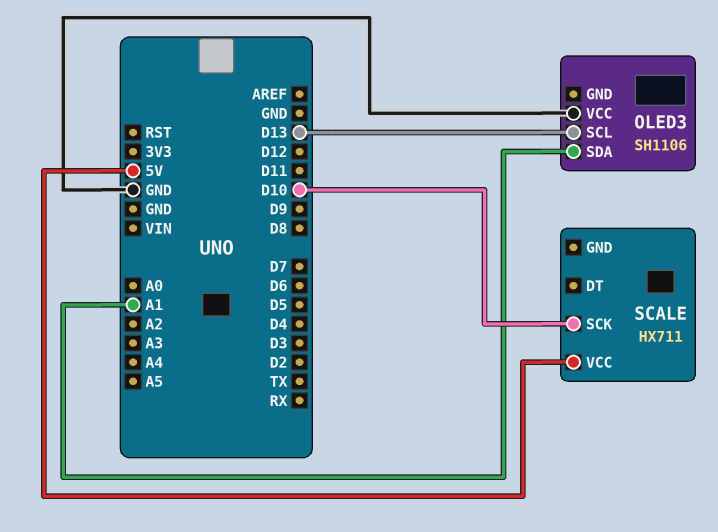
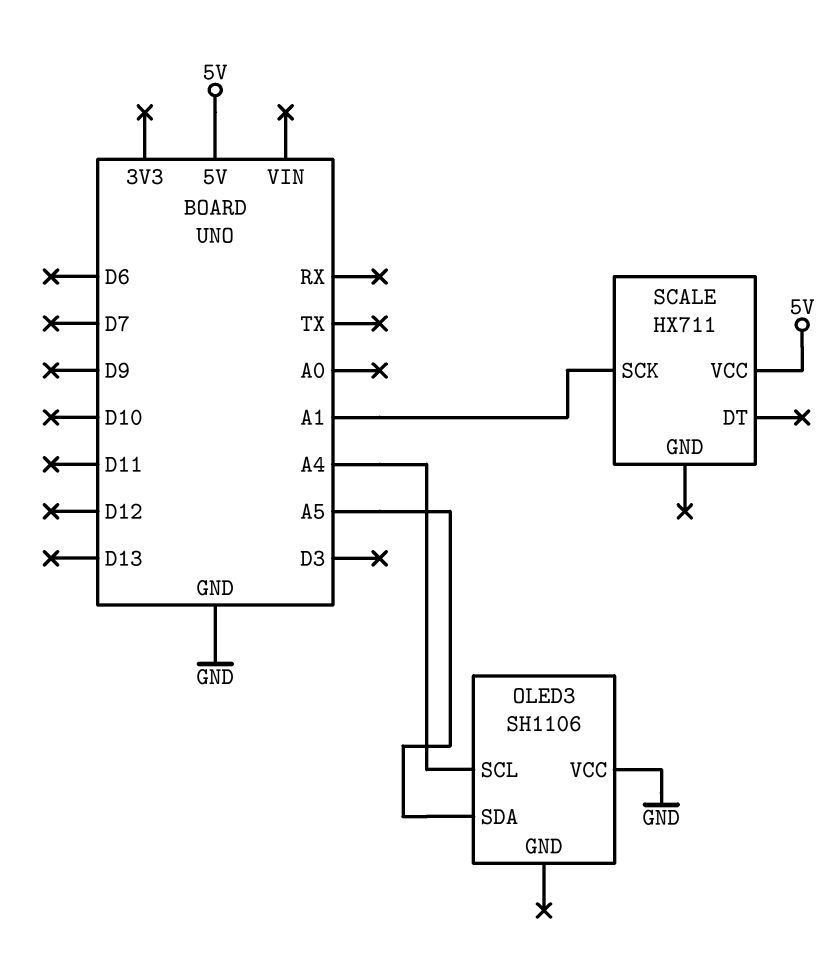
OLED3 pin SCL: D13 -> A4
OLED3 pin SDA: A1 -> A5
SCALE pin SCK: D10 -> A1

